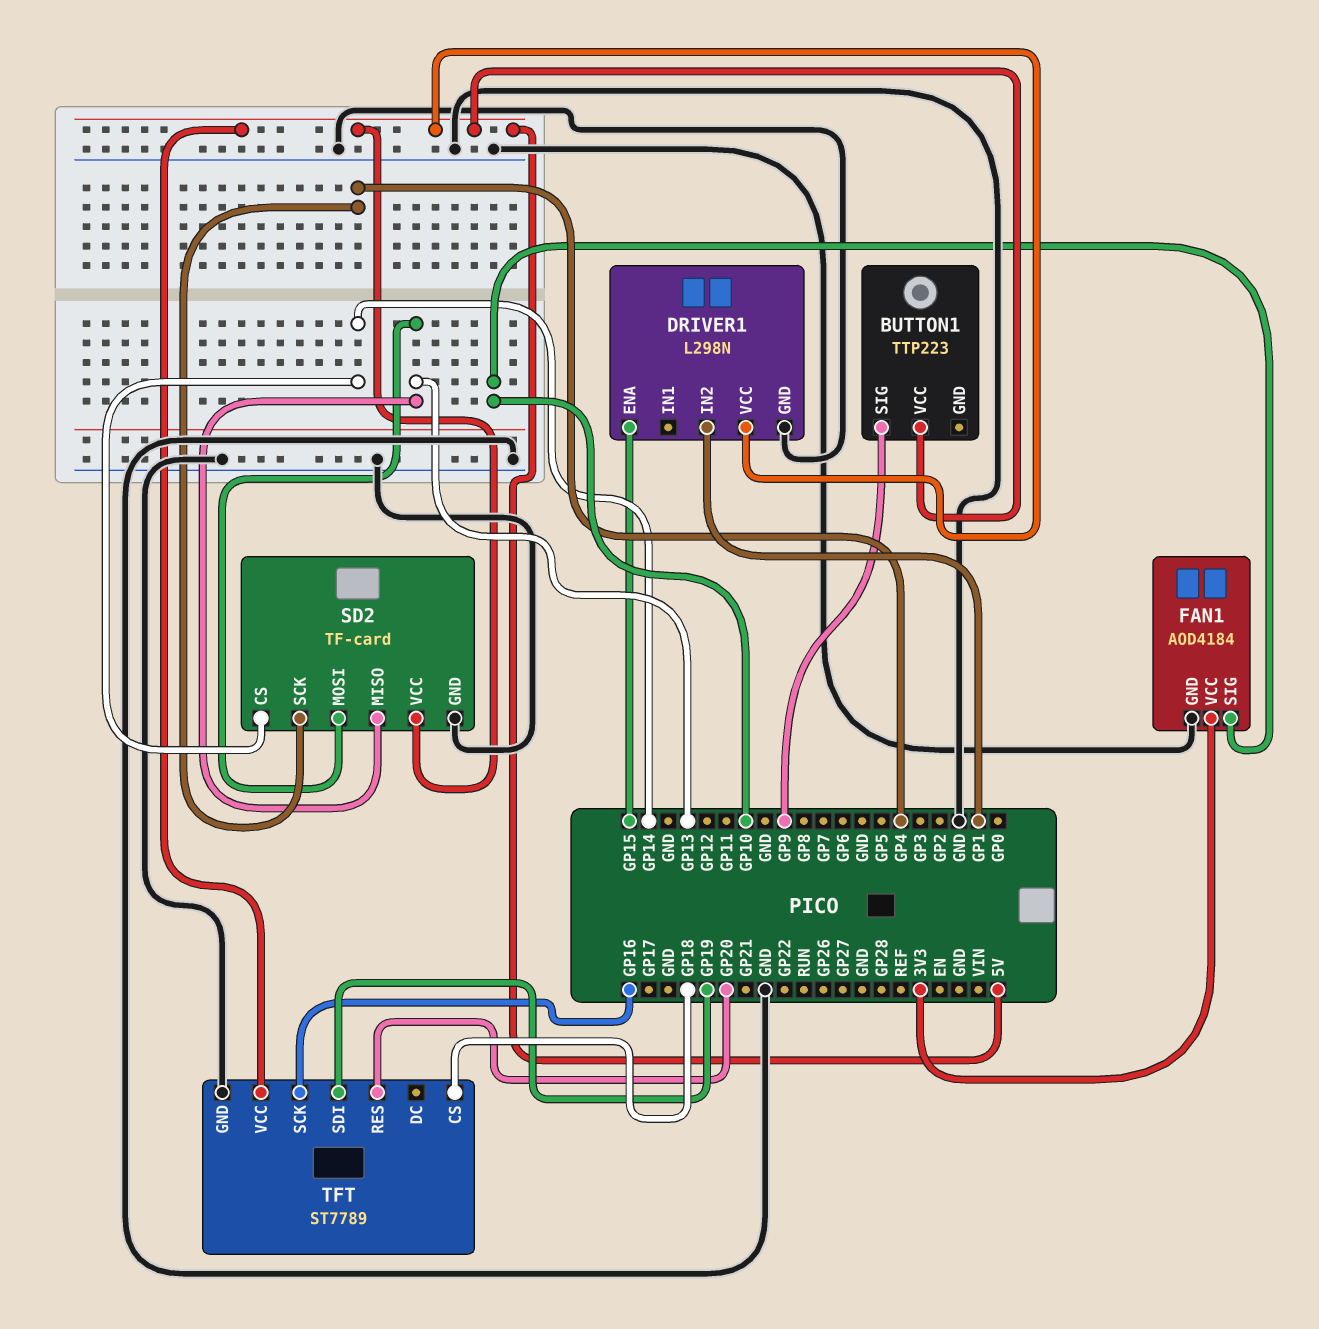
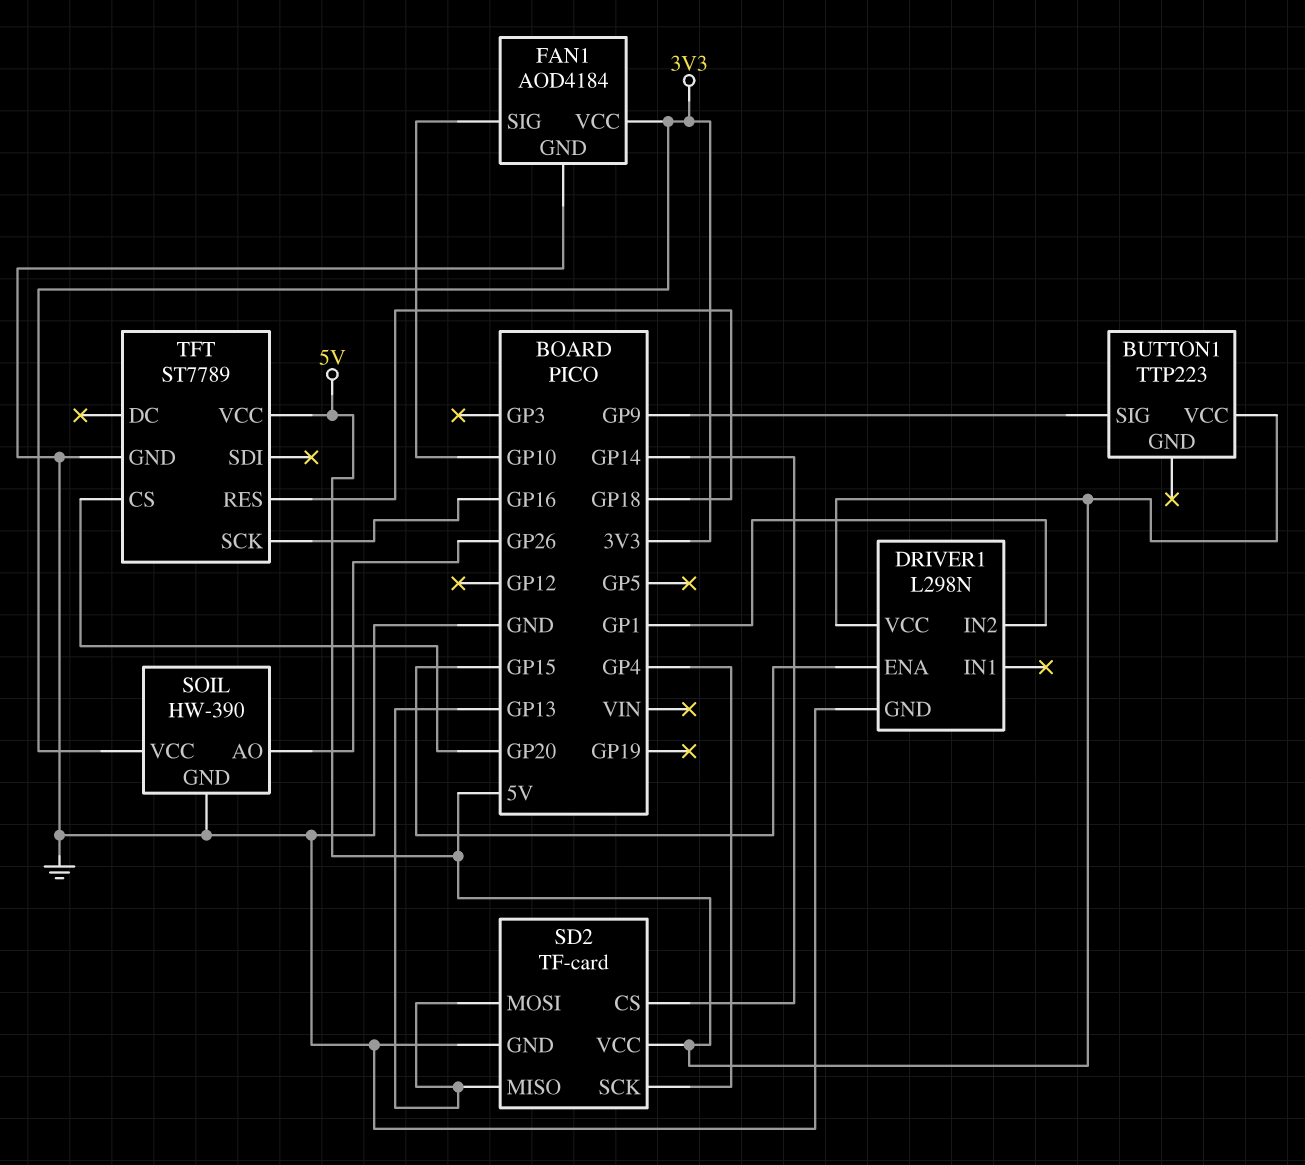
SOIL: none -> HW-390
SOIL pin AO: none -> GP26
SOIL pin GND: none -> GND
SOIL pin VCC: none -> 3V3
TFT pin CS: GP18 -> GP20
TFT pin RES: GP20 -> GP18
TFT pin SDI: GP19 -> none

